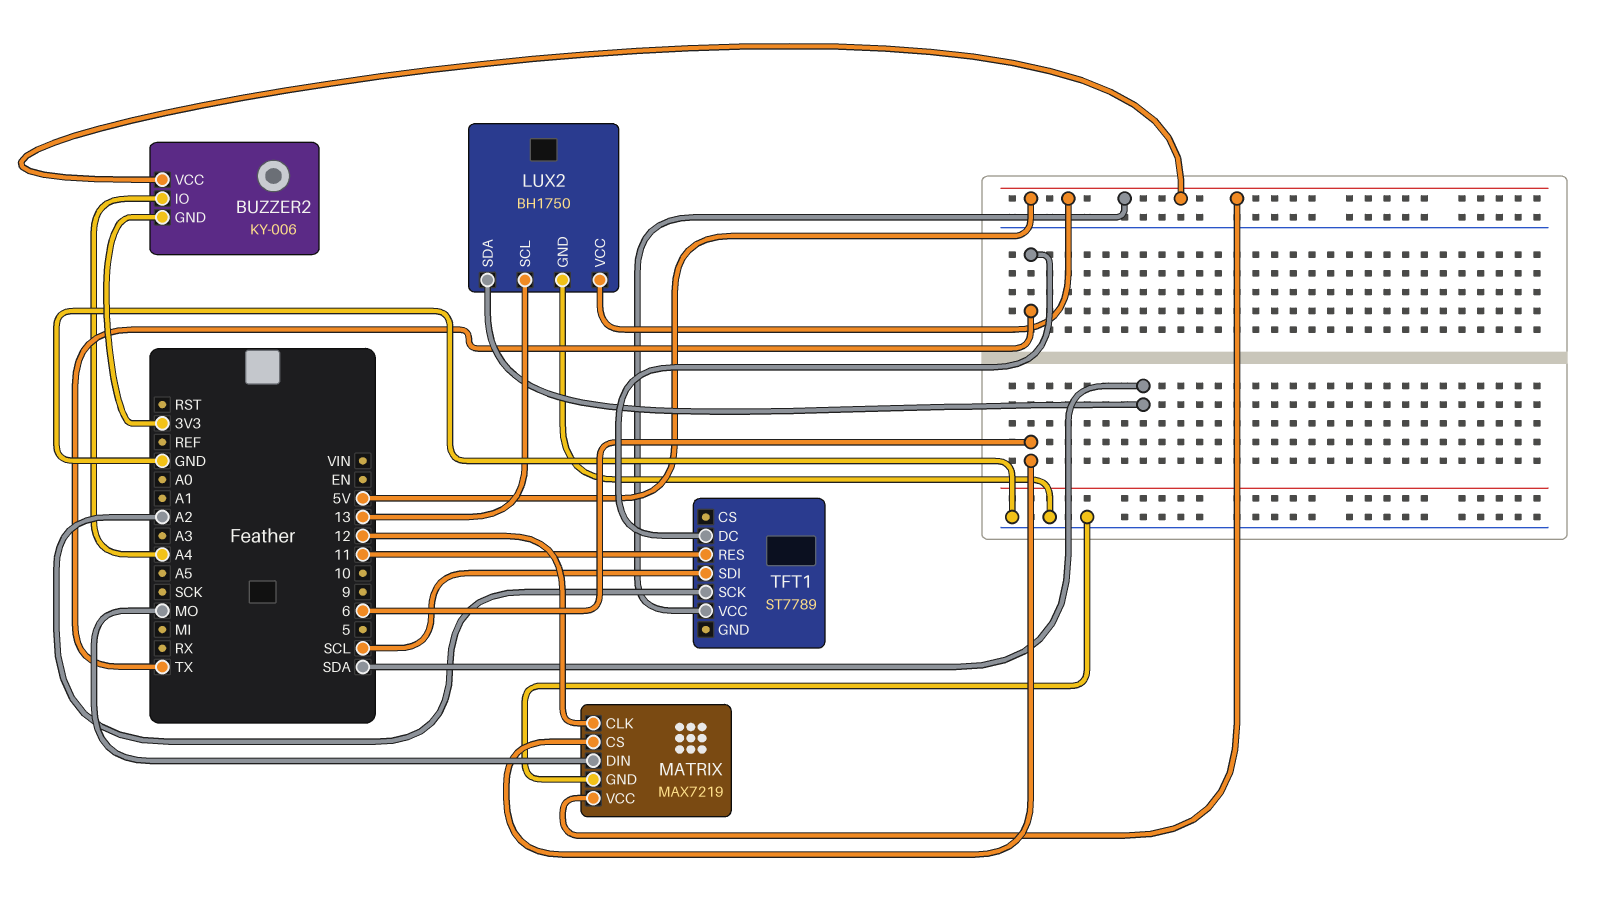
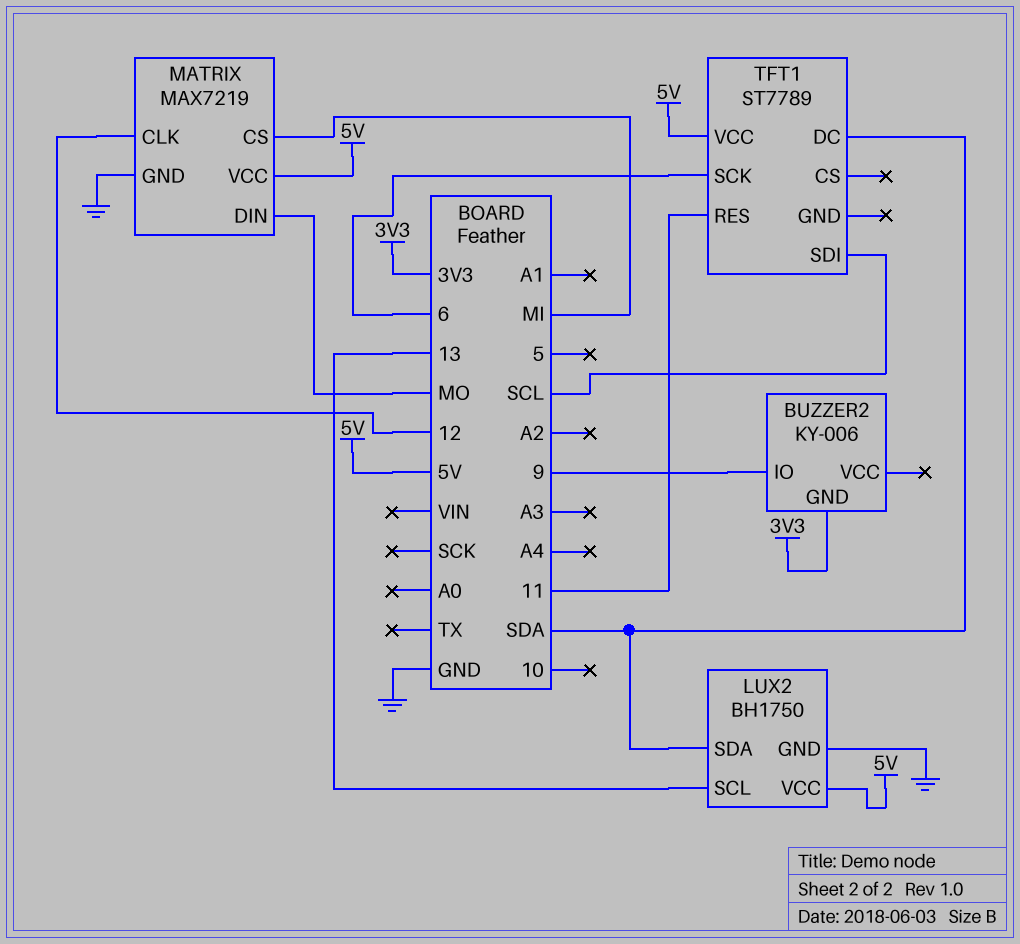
BUZZER2 pin IO: A4 -> 9
BUZZER2 pin VCC: 5V -> none
MATRIX pin CS: 6 -> MI
TFT1 pin DC: TX -> SDA
TFT1 pin SCK: A2 -> 6

